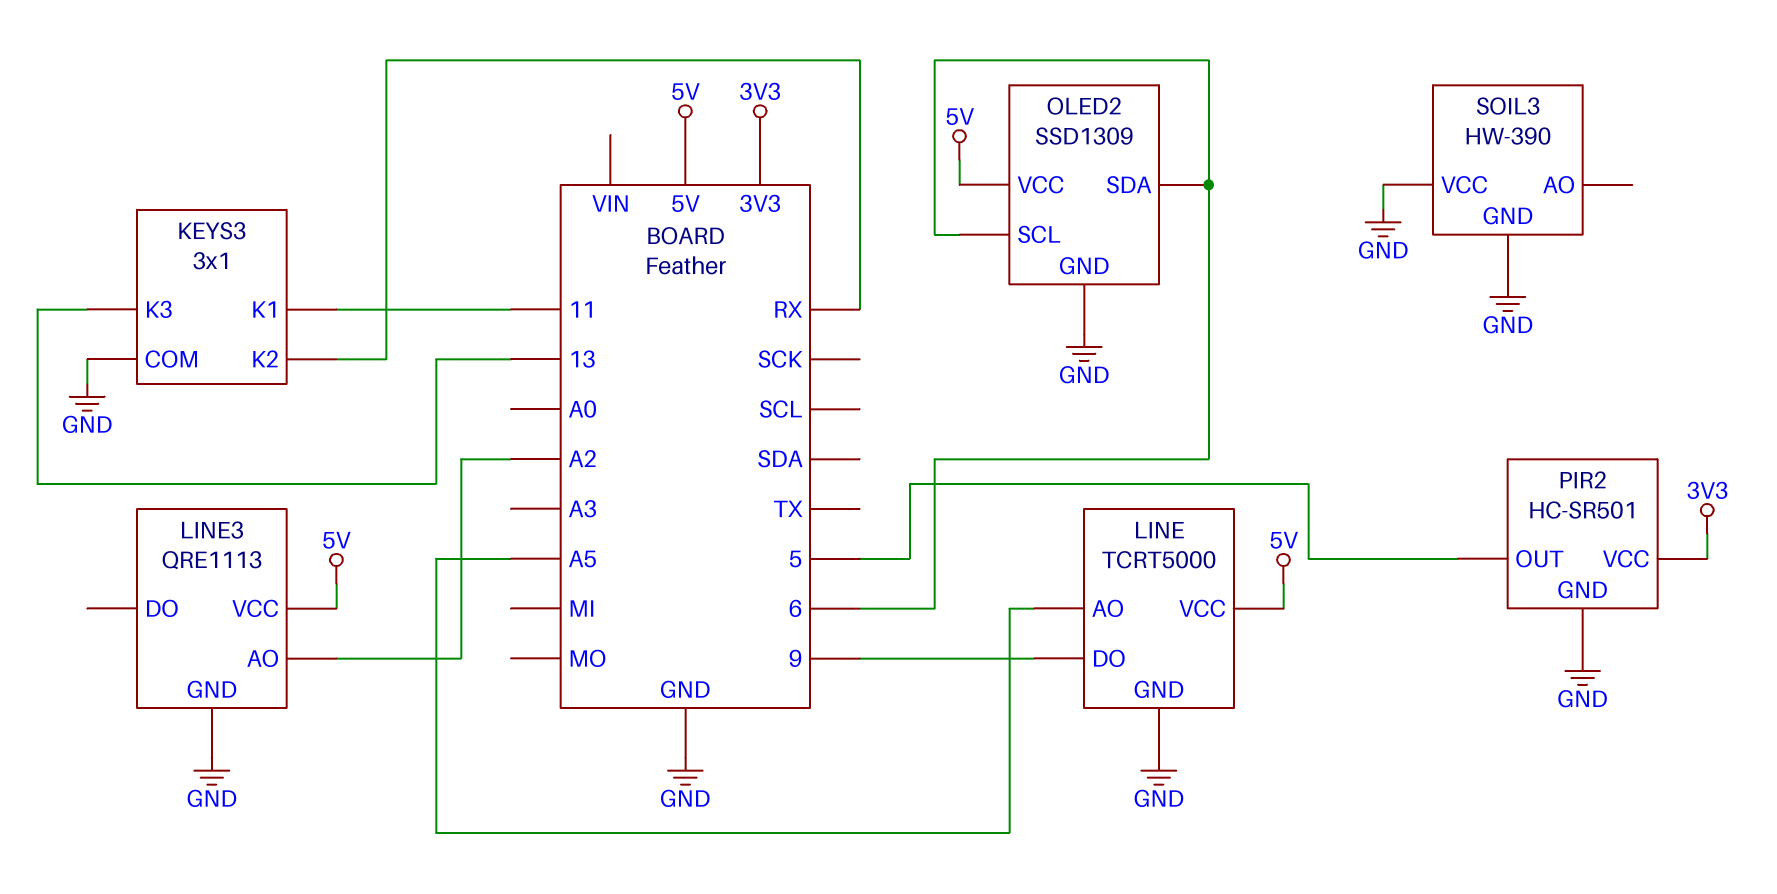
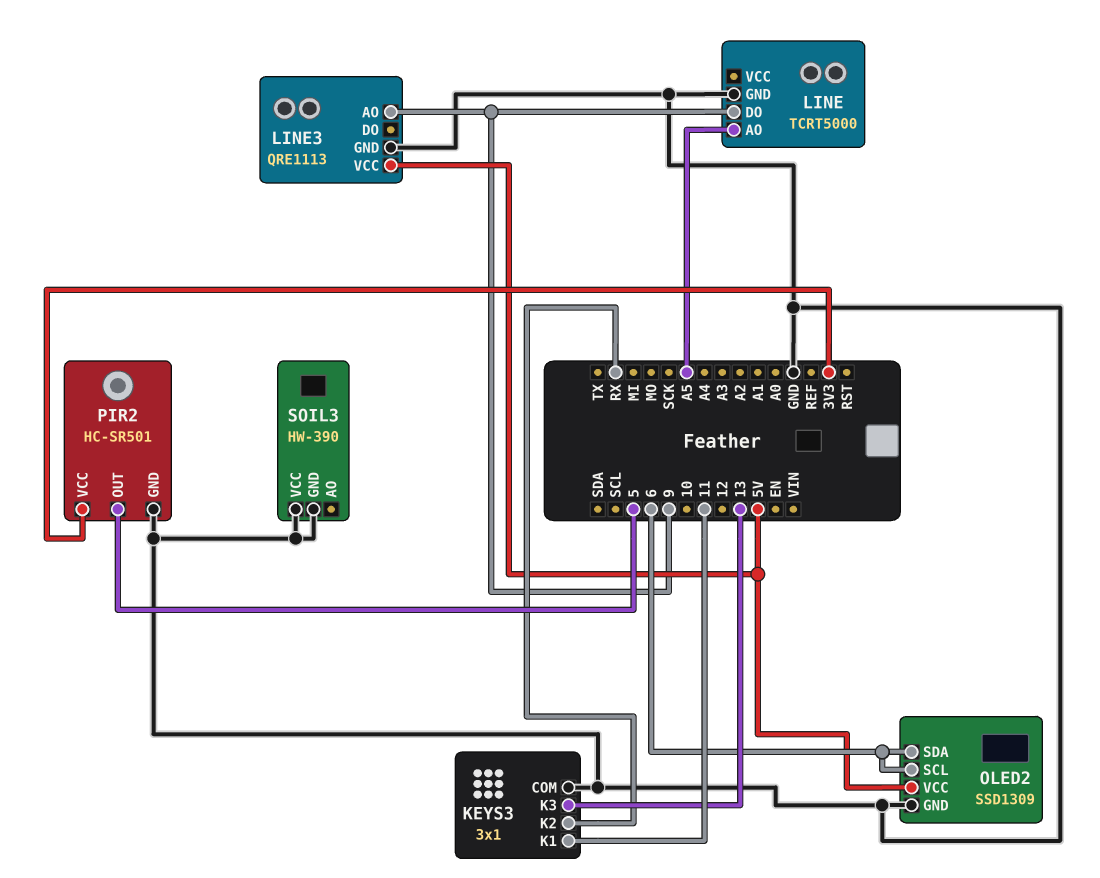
LINE pin VCC: 5V -> none
LINE3 pin AO: A2 -> 9

